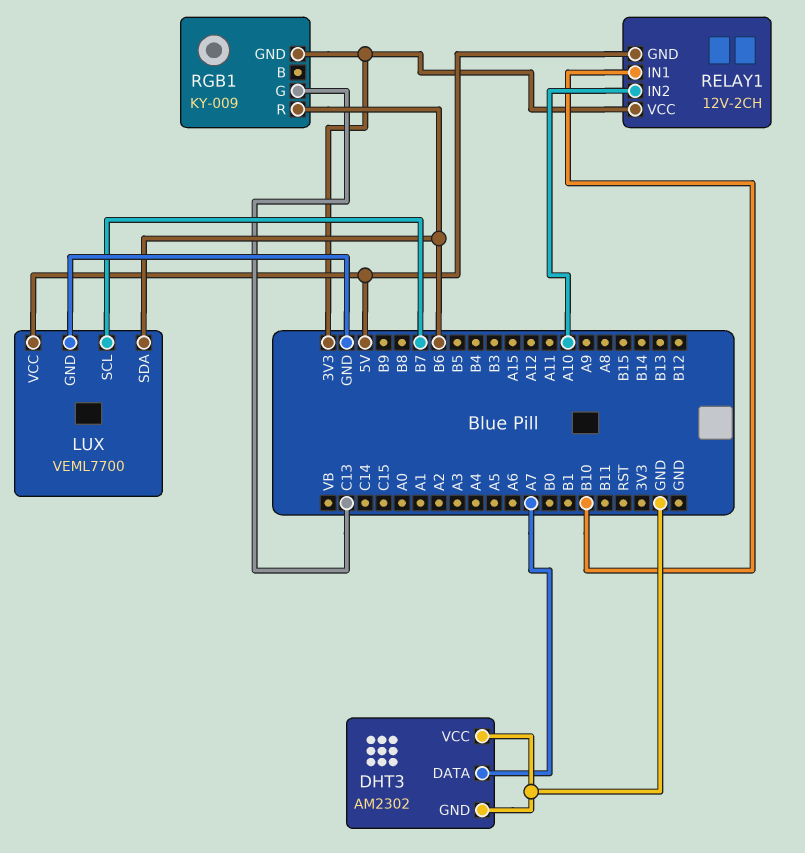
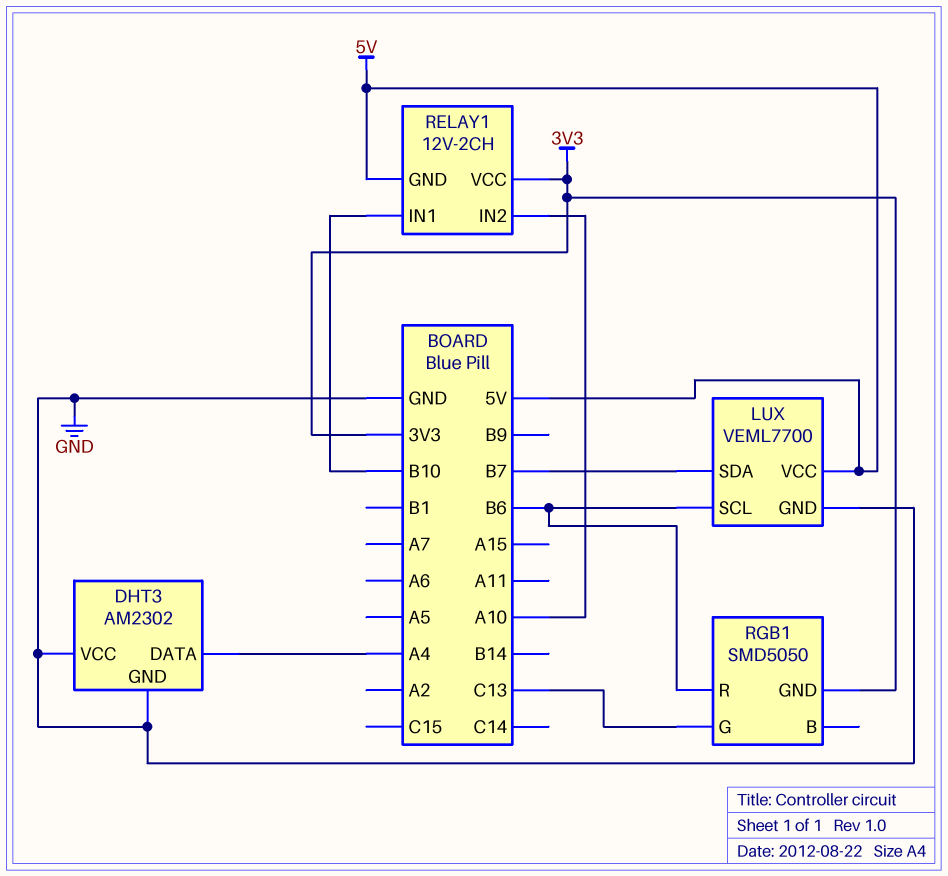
DHT3 pin DATA: A7 -> A4
LUX pin SCL: B7 -> B6
LUX pin SDA: B6 -> B7
RGB1: KY-009 -> SMD5050

